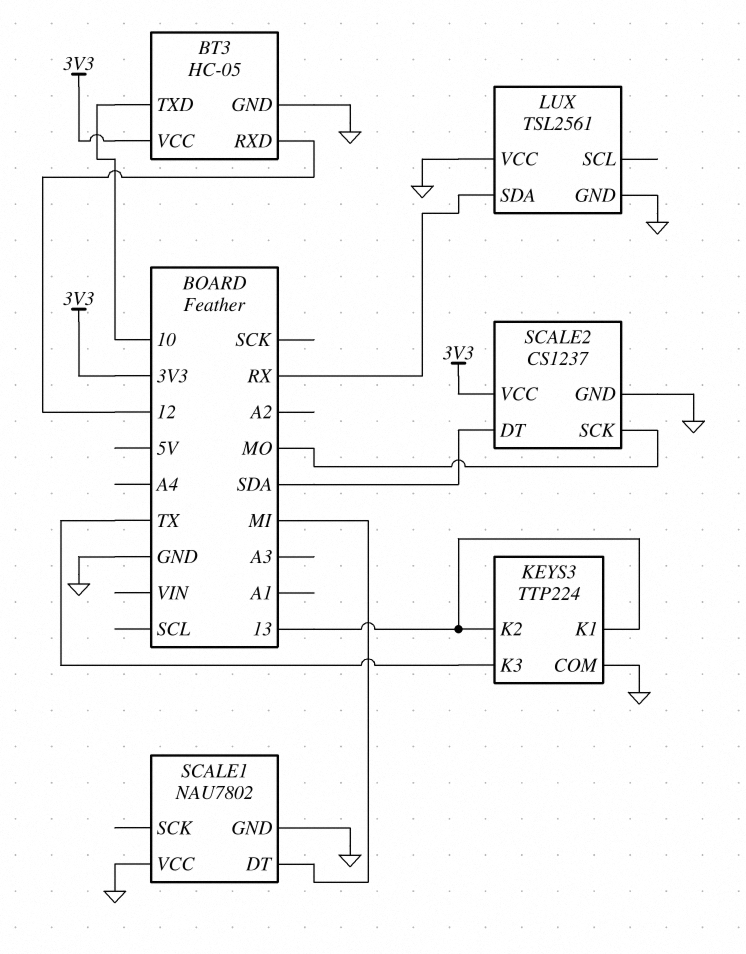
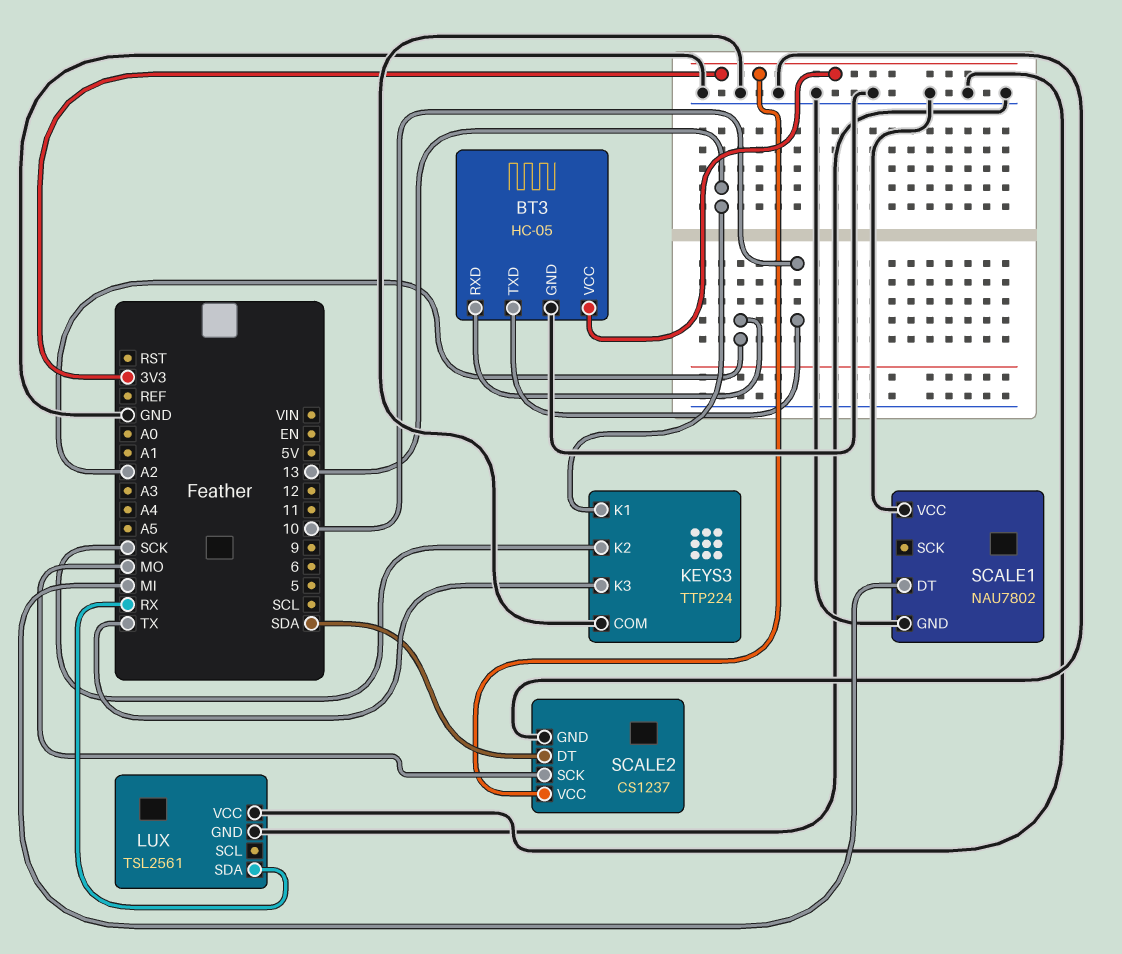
BT3 pin RXD: 12 -> A2
KEYS3 pin K2: 13 -> SCK

